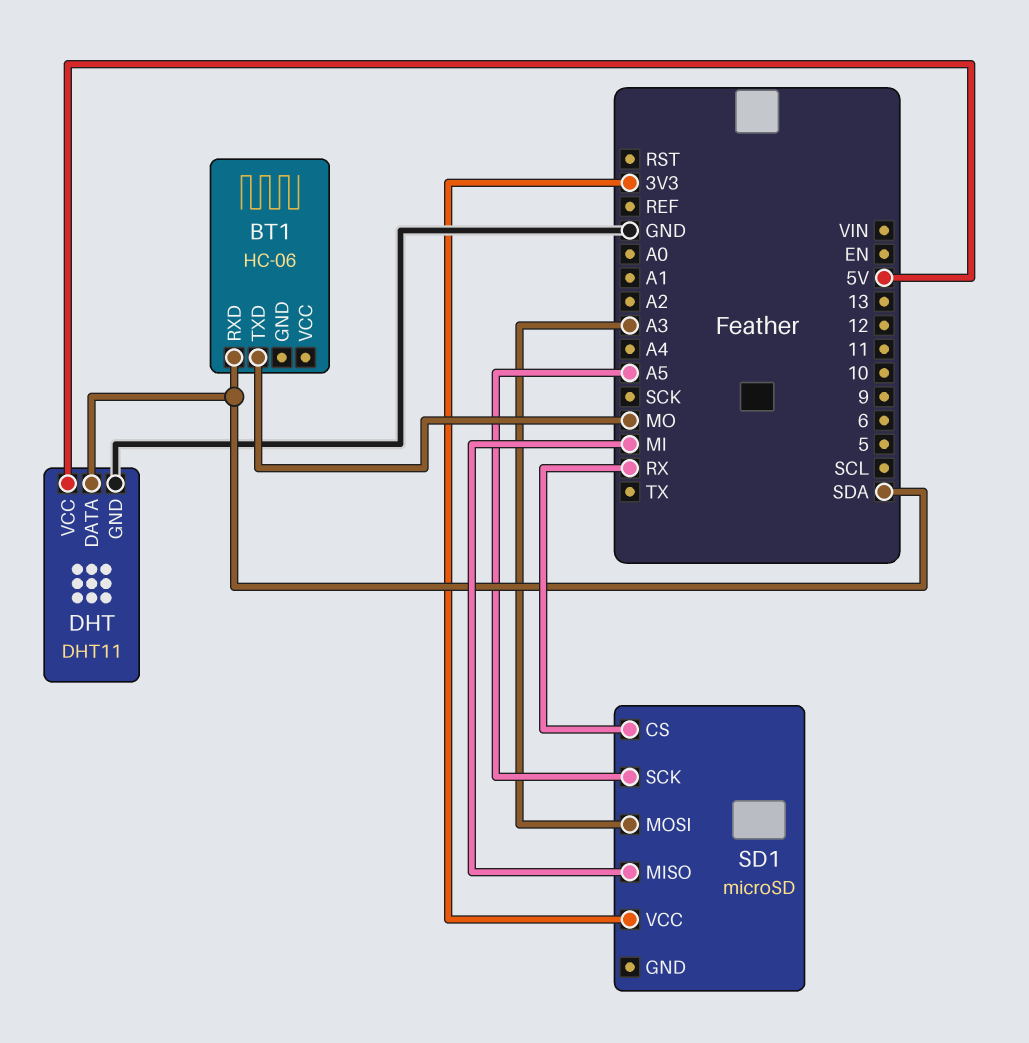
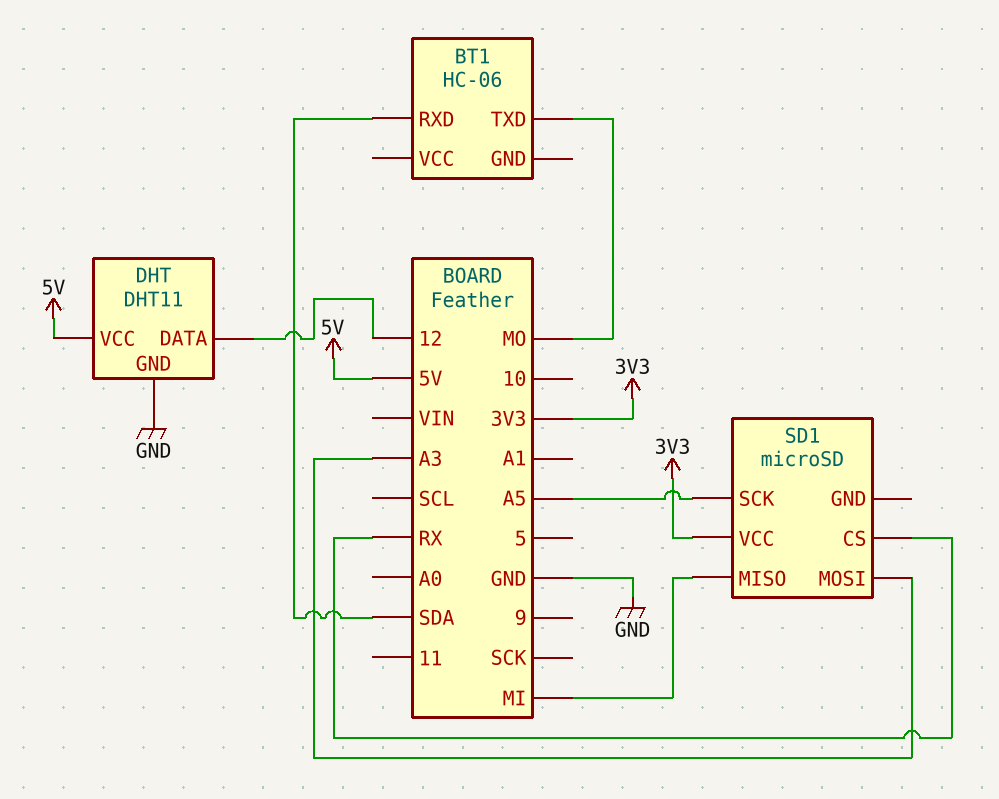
DHT pin DATA: SDA -> 12

